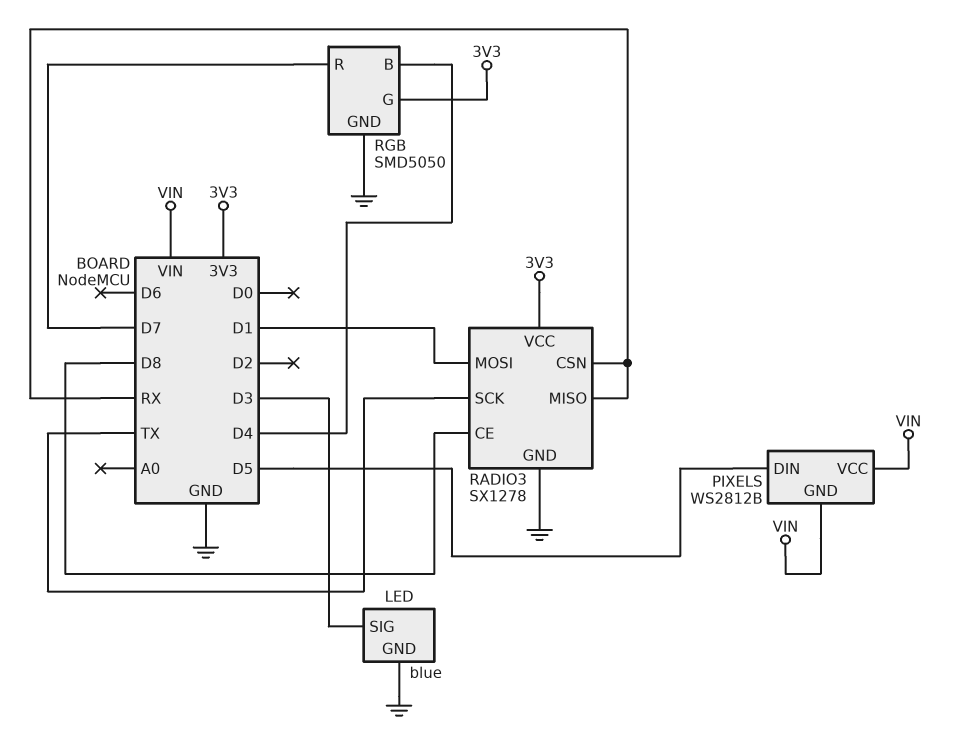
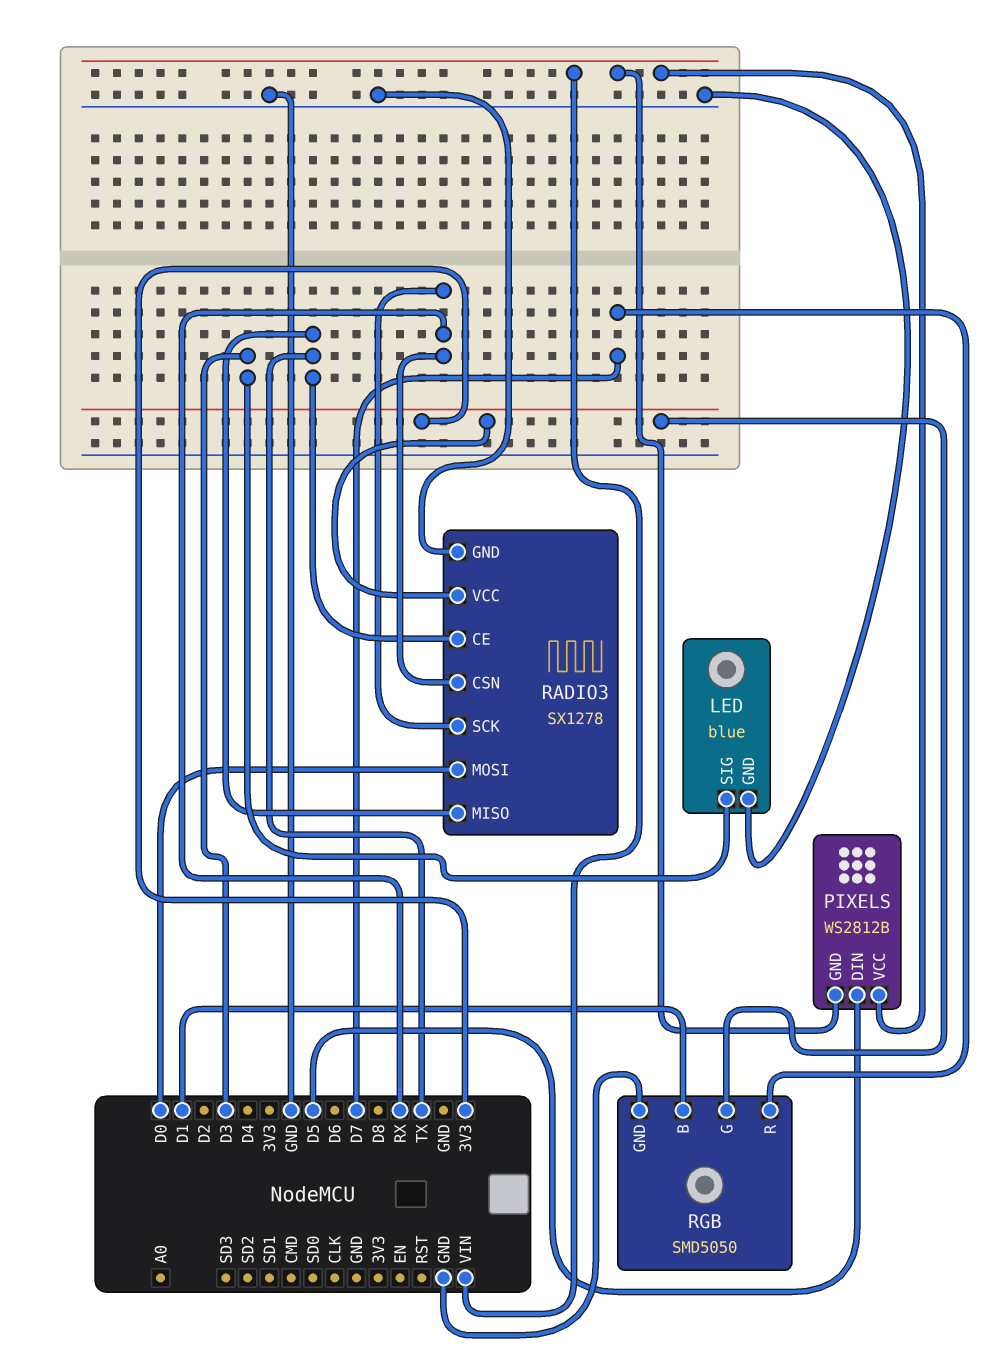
RADIO3 pin CE: D8 -> TX
RADIO3 pin MISO: RX -> TX
RADIO3 pin MOSI: D1 -> D0
RADIO3 pin SCK: TX -> RX
RGB pin B: D4 -> D1

